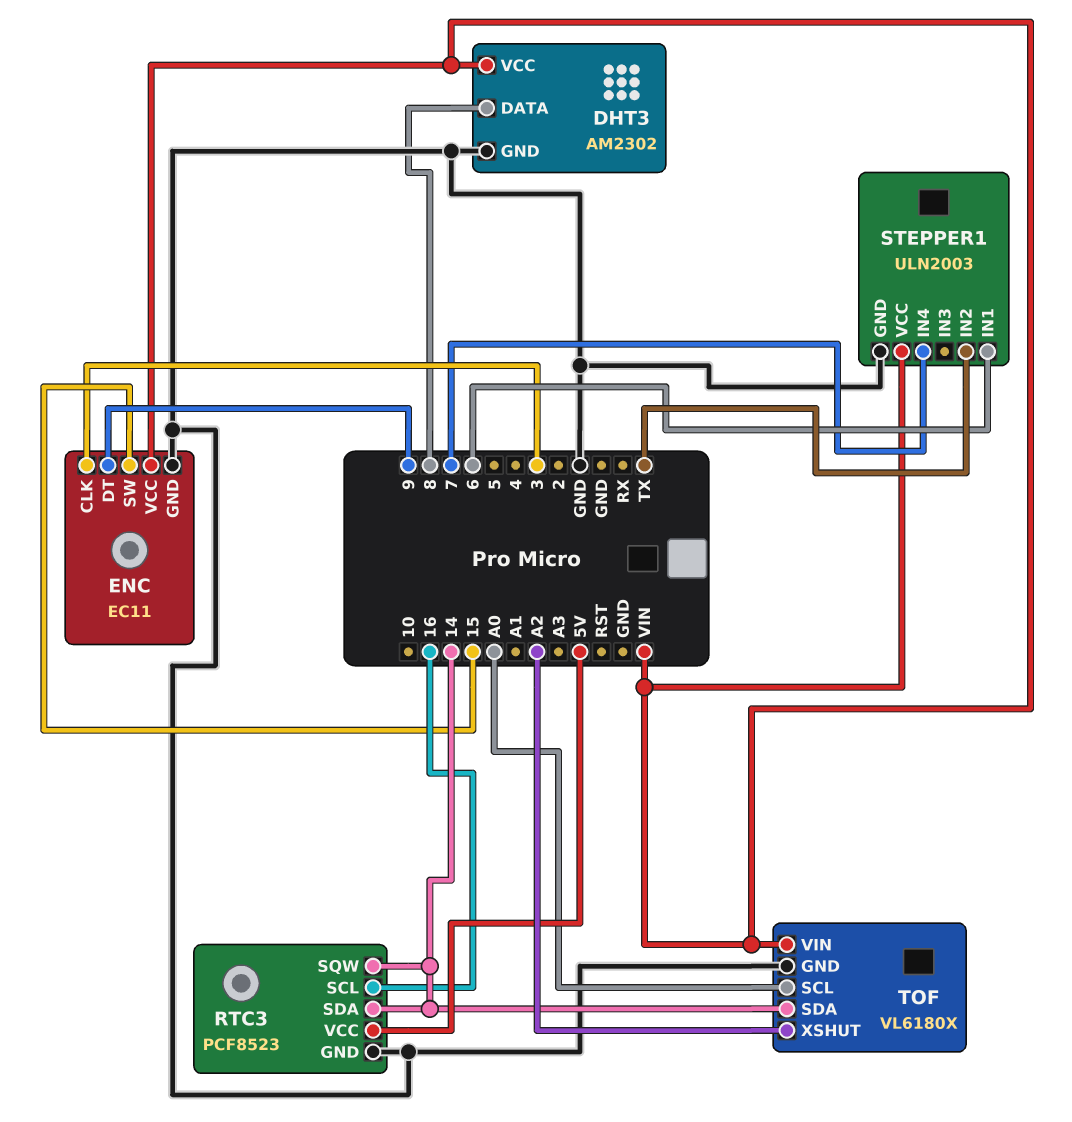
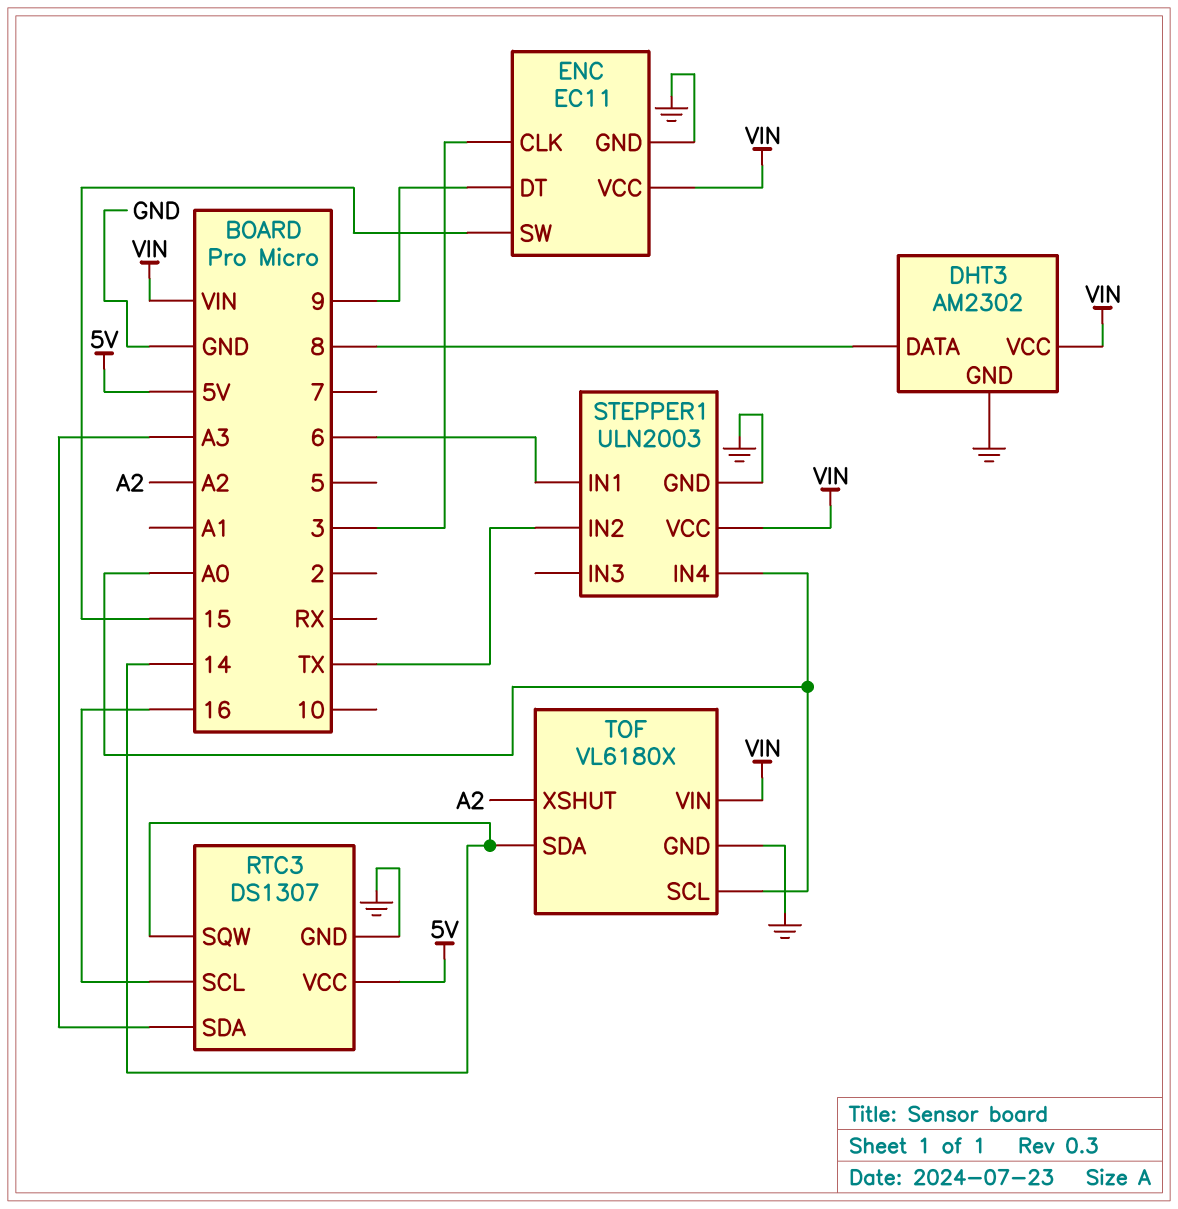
RTC3: PCF8523 -> DS1307
RTC3 pin SDA: 14 -> A3
STEPPER1 pin IN4: 7 -> A0

